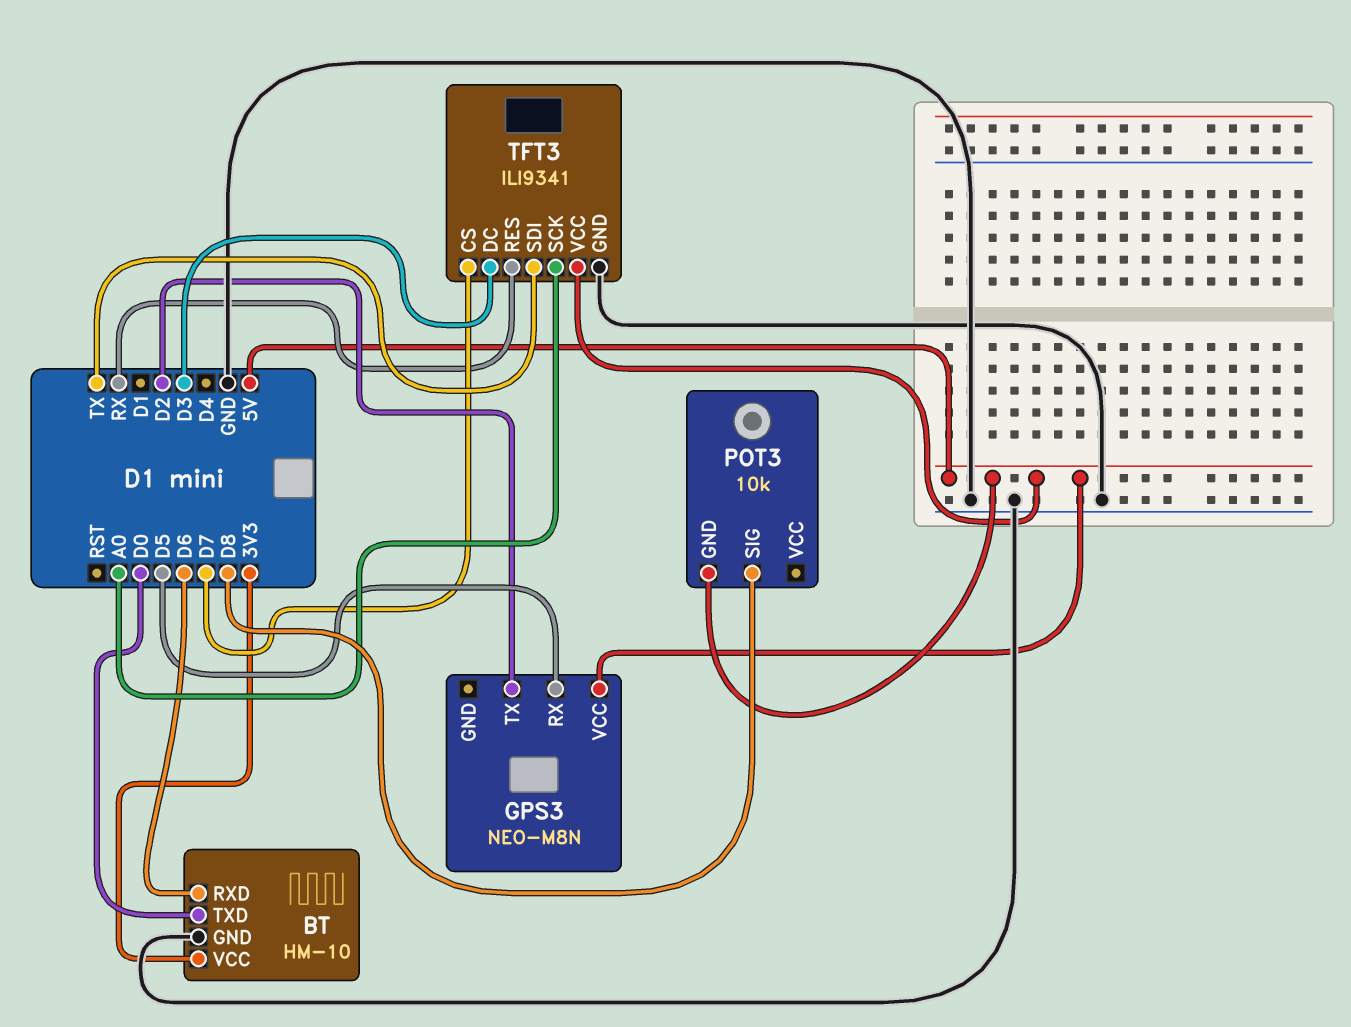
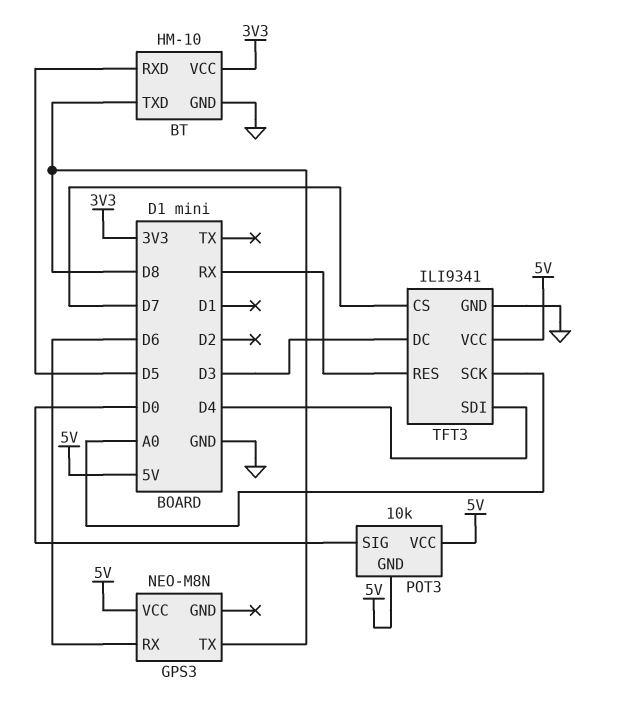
BT pin RXD: D6 -> D5
BT pin TXD: D0 -> D8
GPS3 pin RX: D5 -> D6
GPS3 pin TX: D2 -> D8
POT3 pin SIG: D8 -> D0
POT3 pin VCC: none -> 5V
TFT3 pin SDI: TX -> D4

